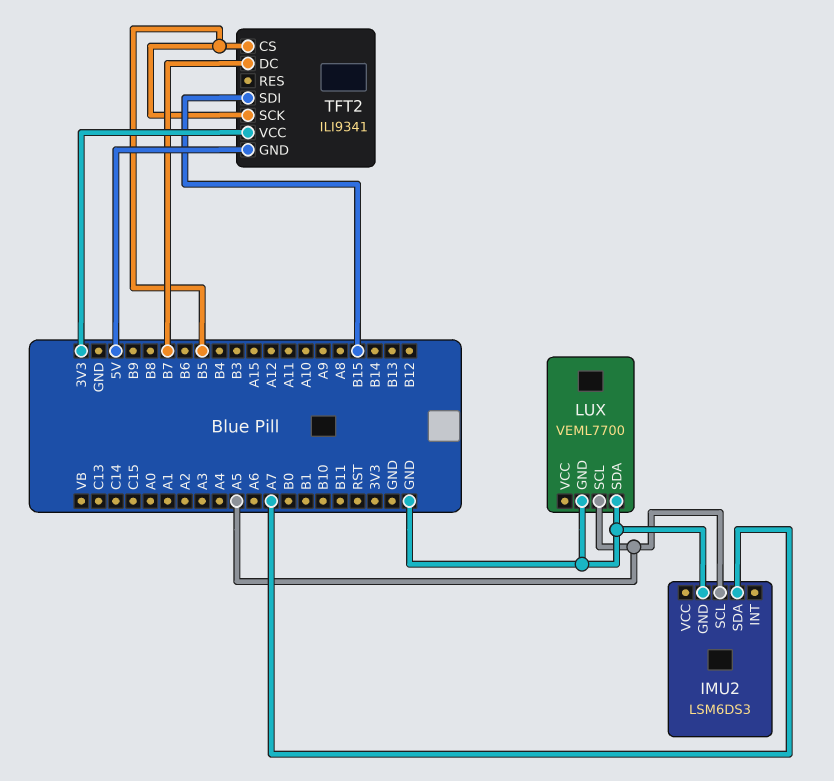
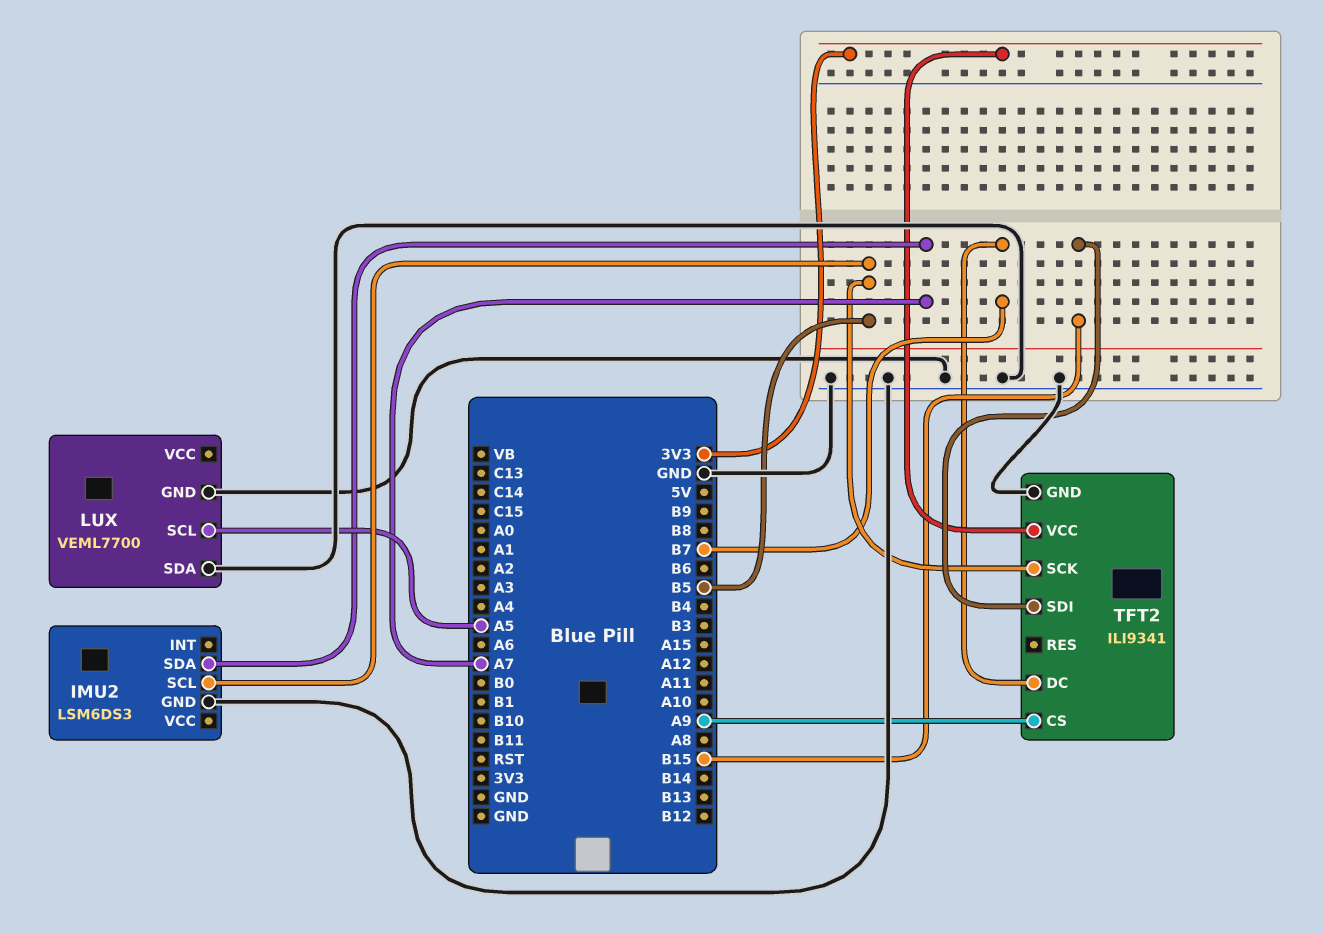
IMU2 pin SCL: A5 -> B5
TFT2 pin CS: B5 -> A9
TFT2 pin GND: 5V -> GND

